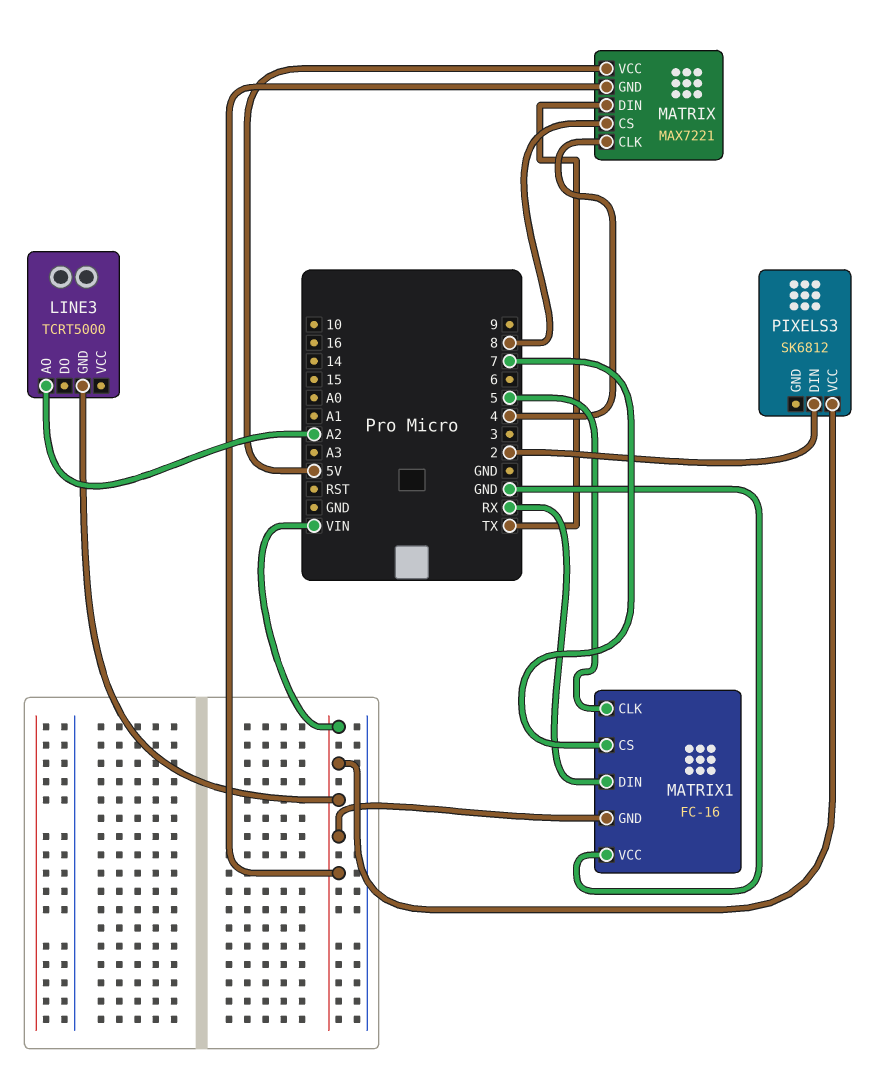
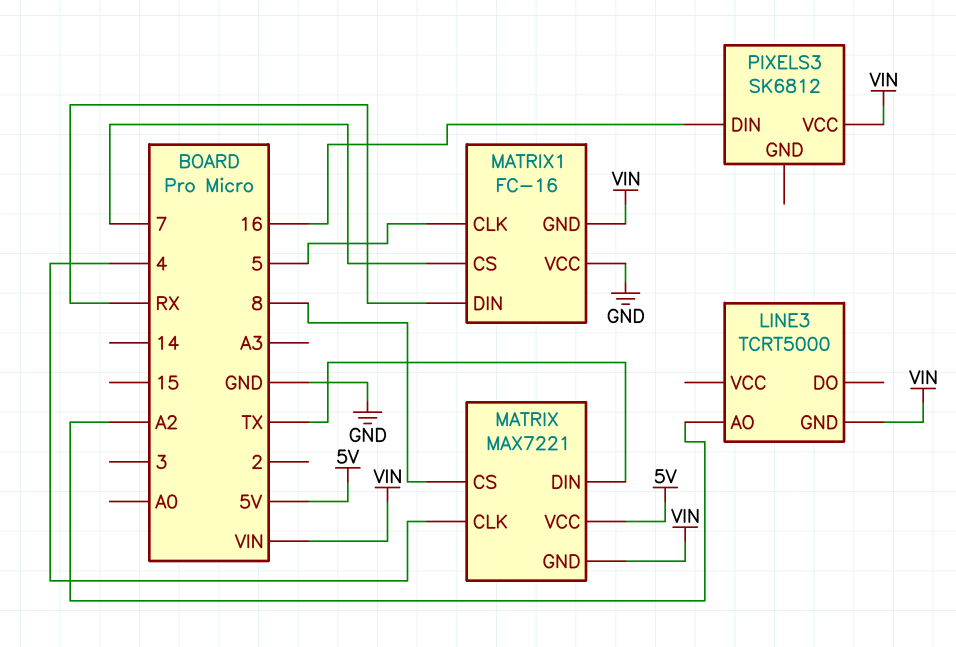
PIXELS3 pin DIN: 2 -> 16

